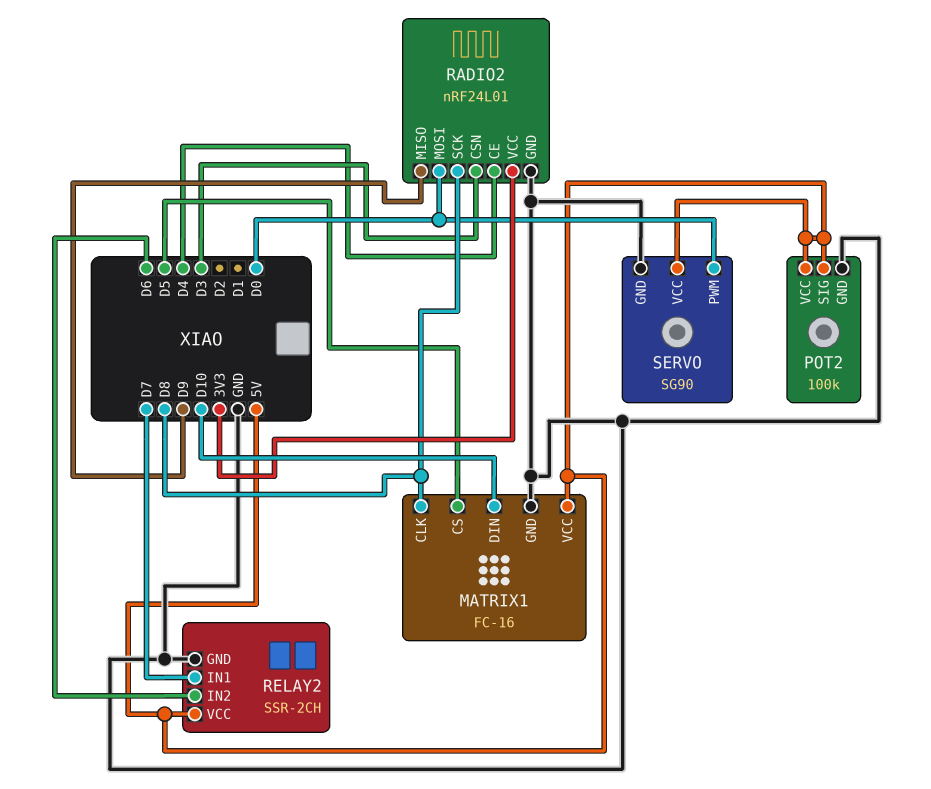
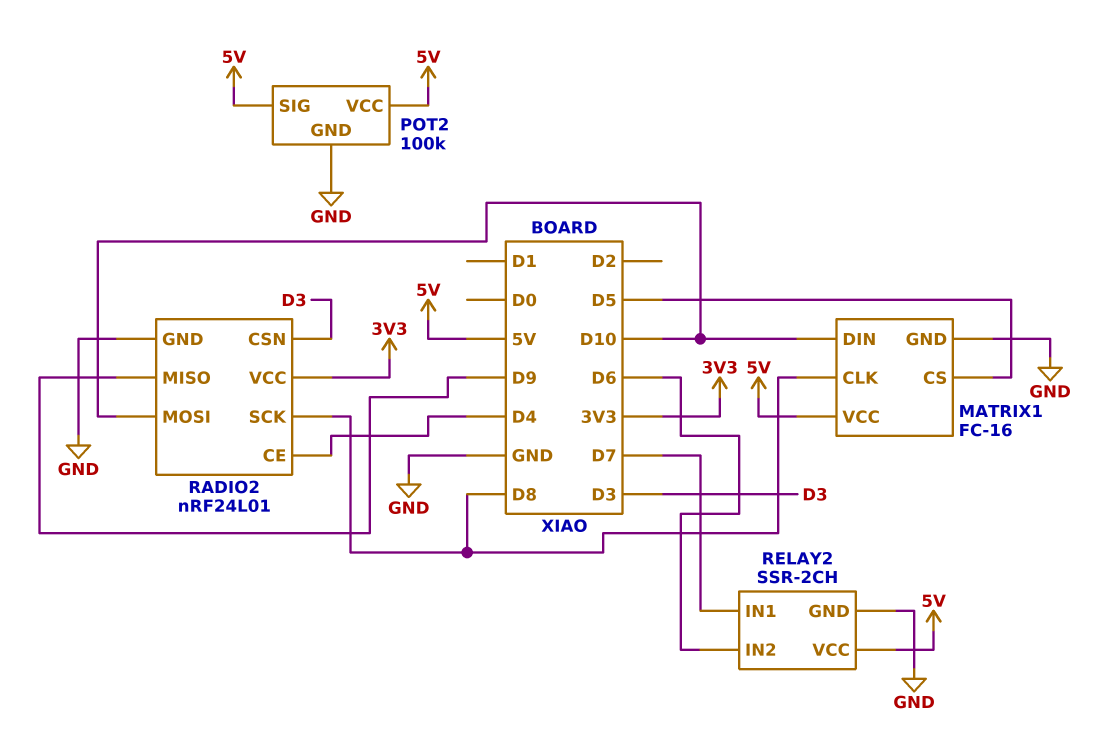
RADIO2 pin MOSI: D0 -> D10
SERVO: SG90 -> none
SERVO pin GND: GND -> none
SERVO pin PWM: D0 -> none
SERVO pin VCC: 5V -> none

